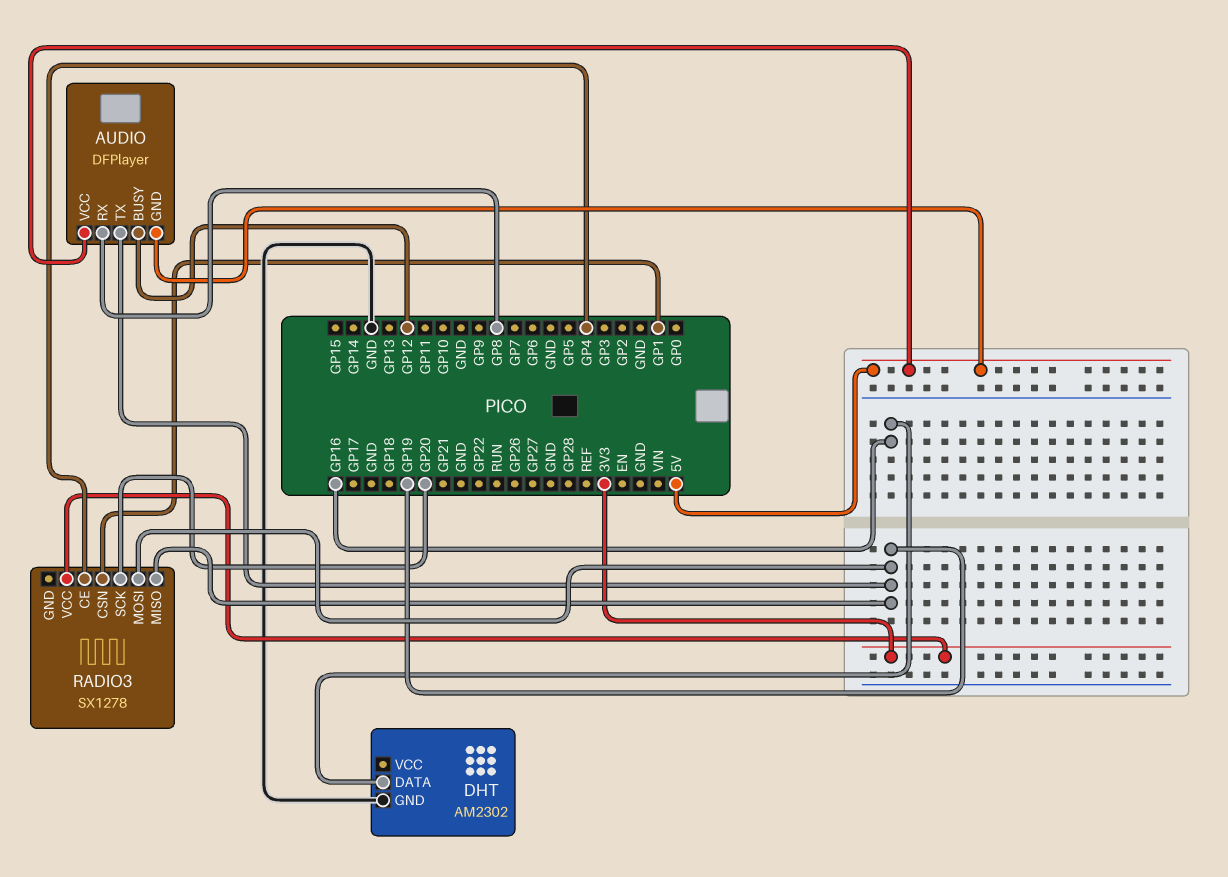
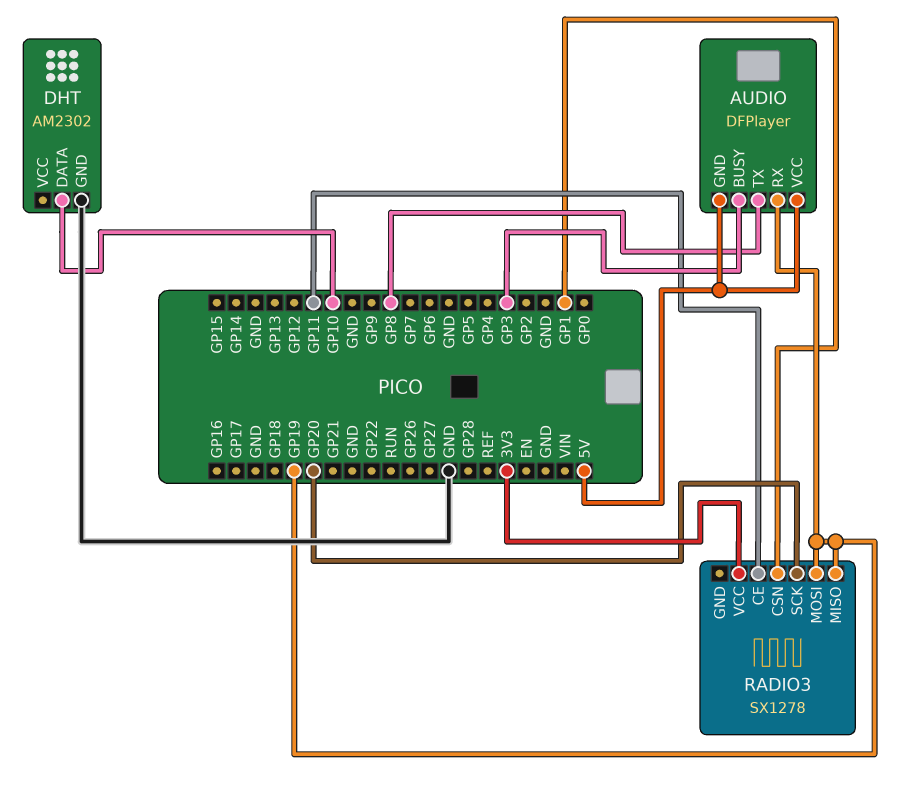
AUDIO pin BUSY: GP12 -> GP3
AUDIO pin RX: GP8 -> GP19
AUDIO pin TX: GP19 -> GP8
DHT pin DATA: GP16 -> GP10
RADIO3 pin CE: GP4 -> GP11

